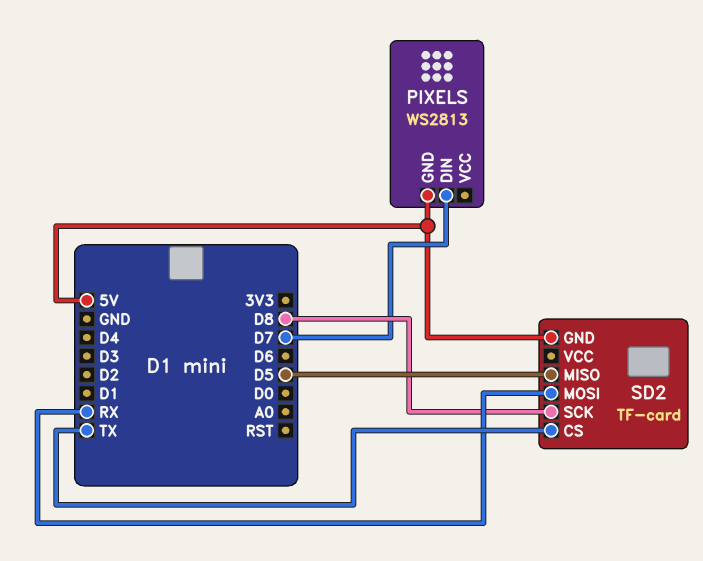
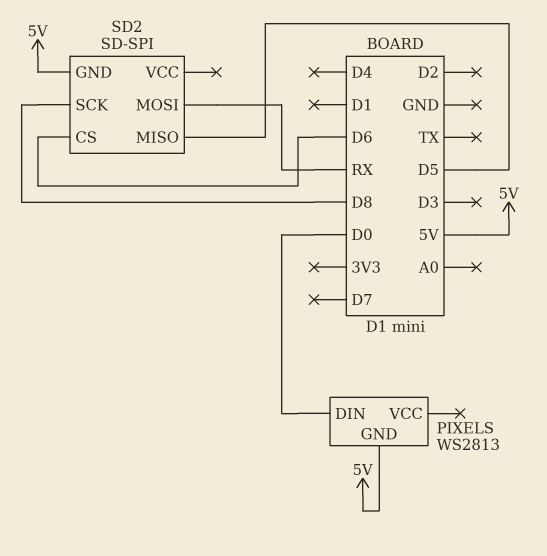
PIXELS pin DIN: D7 -> D0
SD2: TF-card -> SD-SPI
SD2 pin CS: TX -> D6

